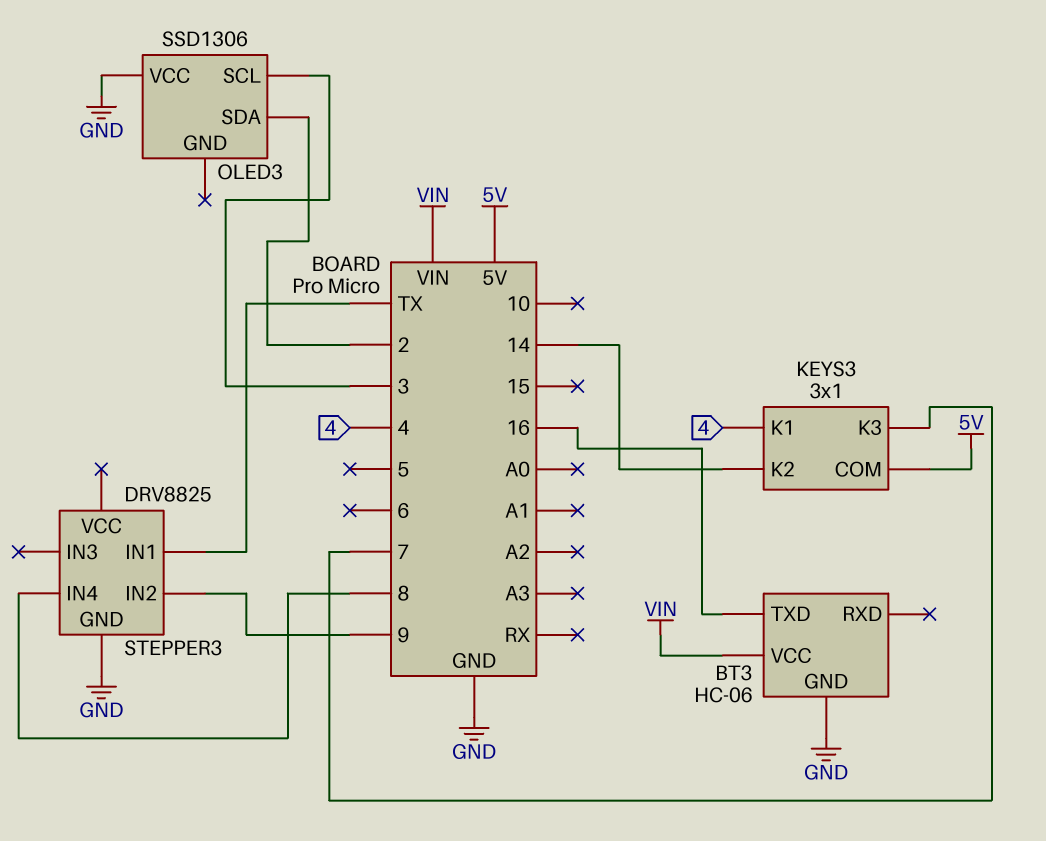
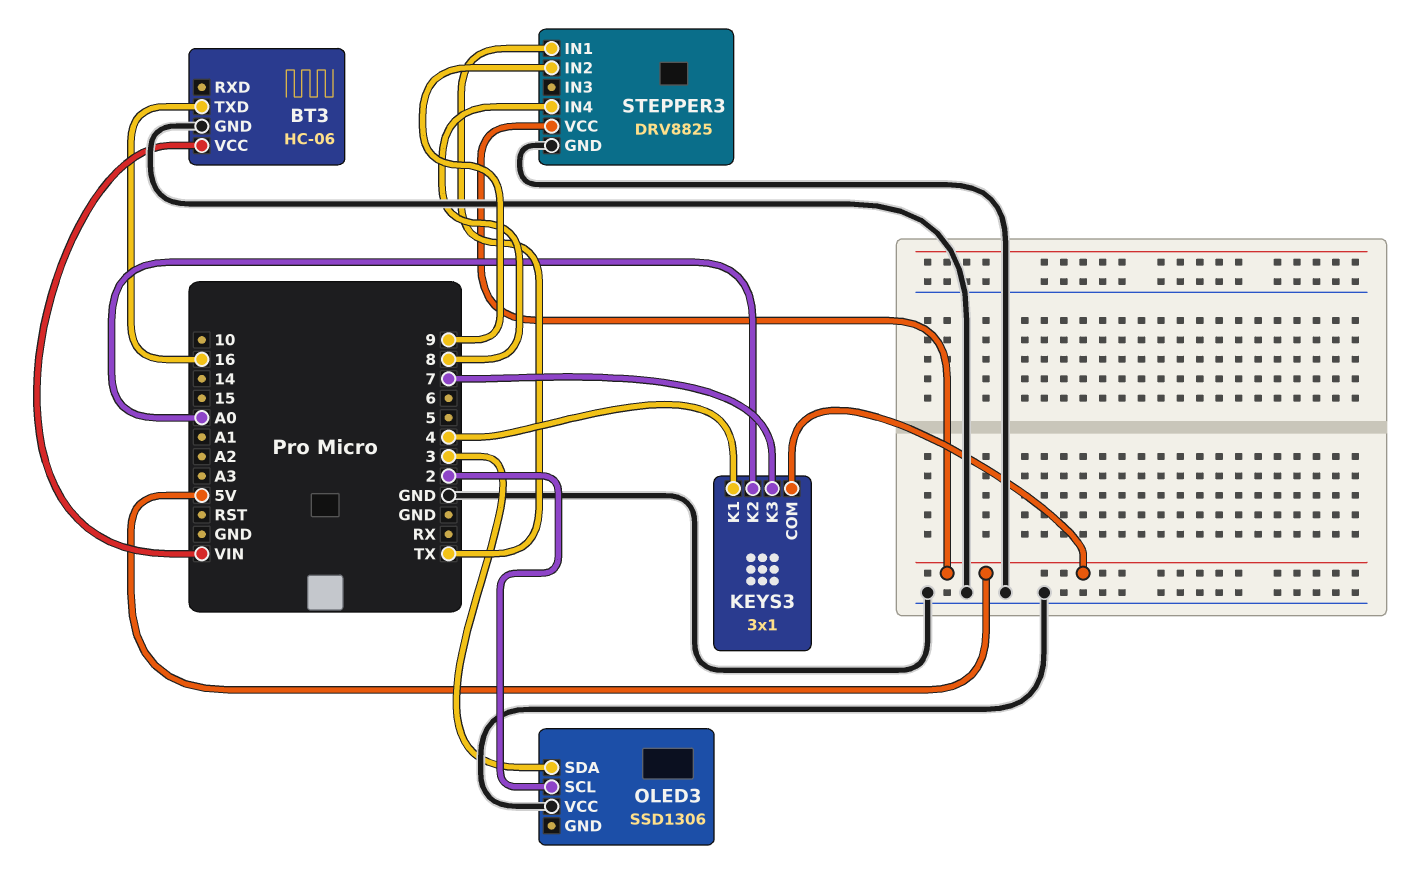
KEYS3 pin K2: 14 -> A0
OLED3 pin SCL: 3 -> 2
OLED3 pin SDA: 2 -> 3
STEPPER3 pin VCC: none -> 5V

